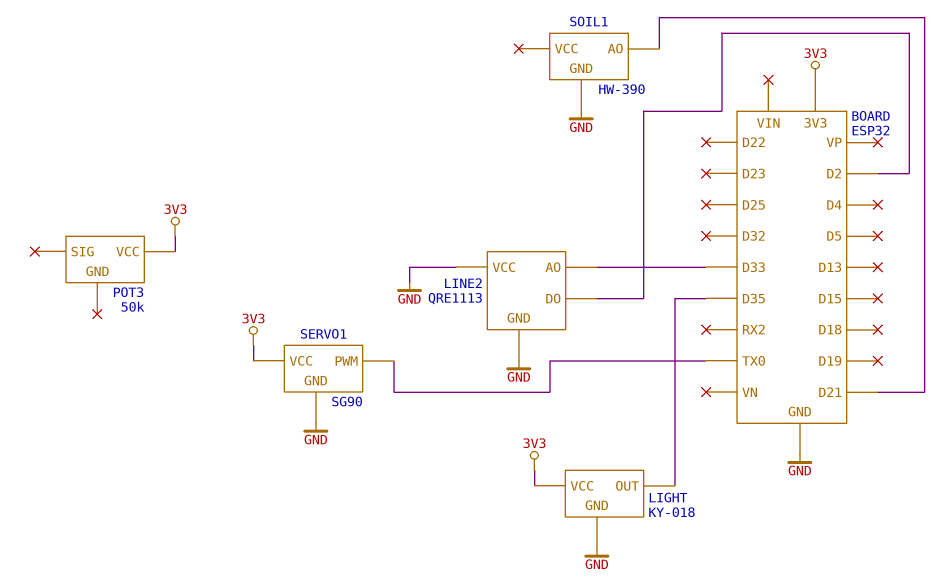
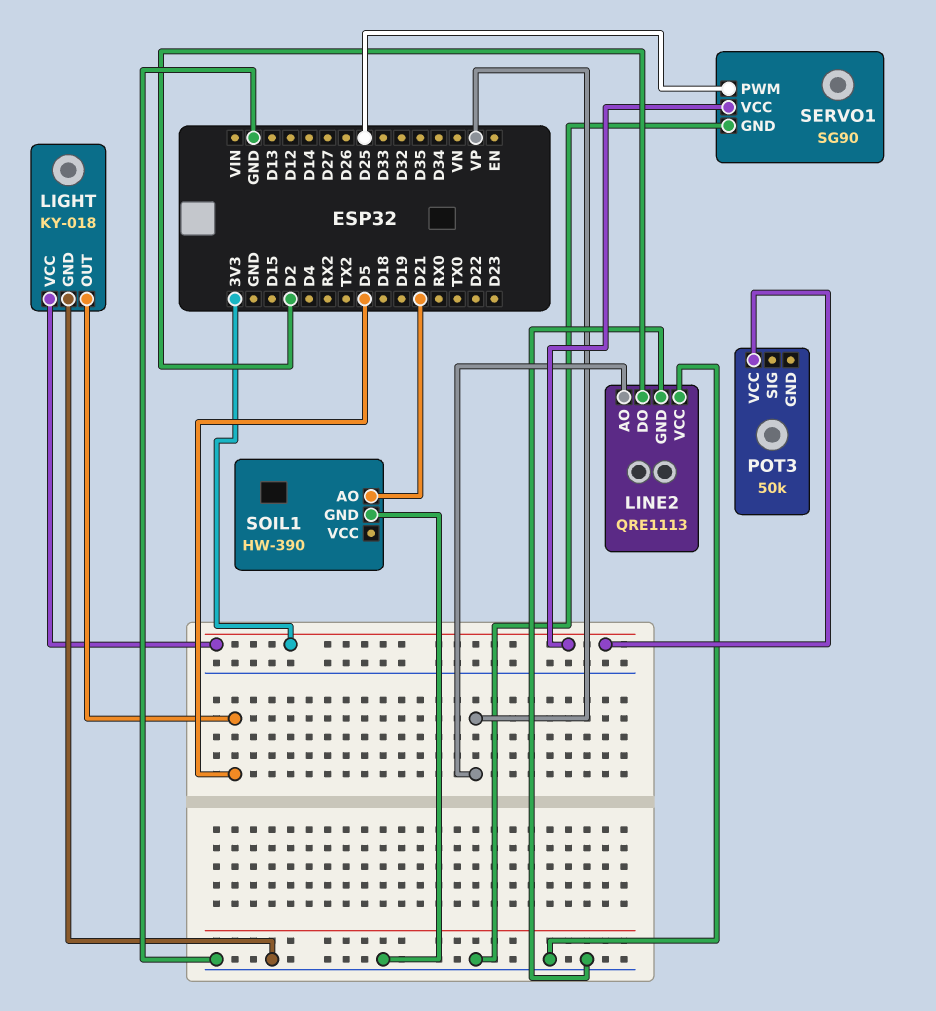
LIGHT pin OUT: D35 -> D5
LINE2 pin AO: D33 -> VP
SERVO1 pin PWM: TX0 -> D25

